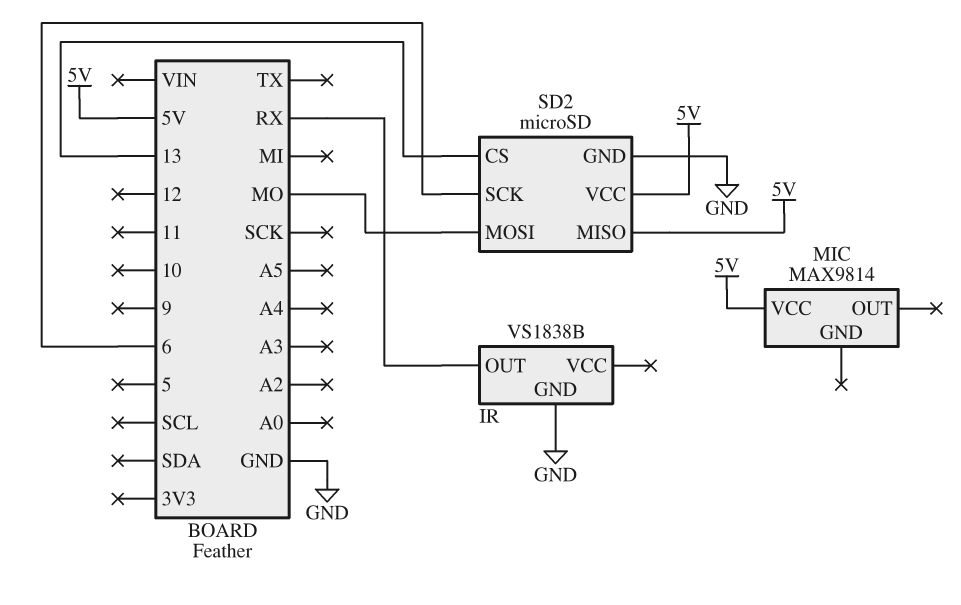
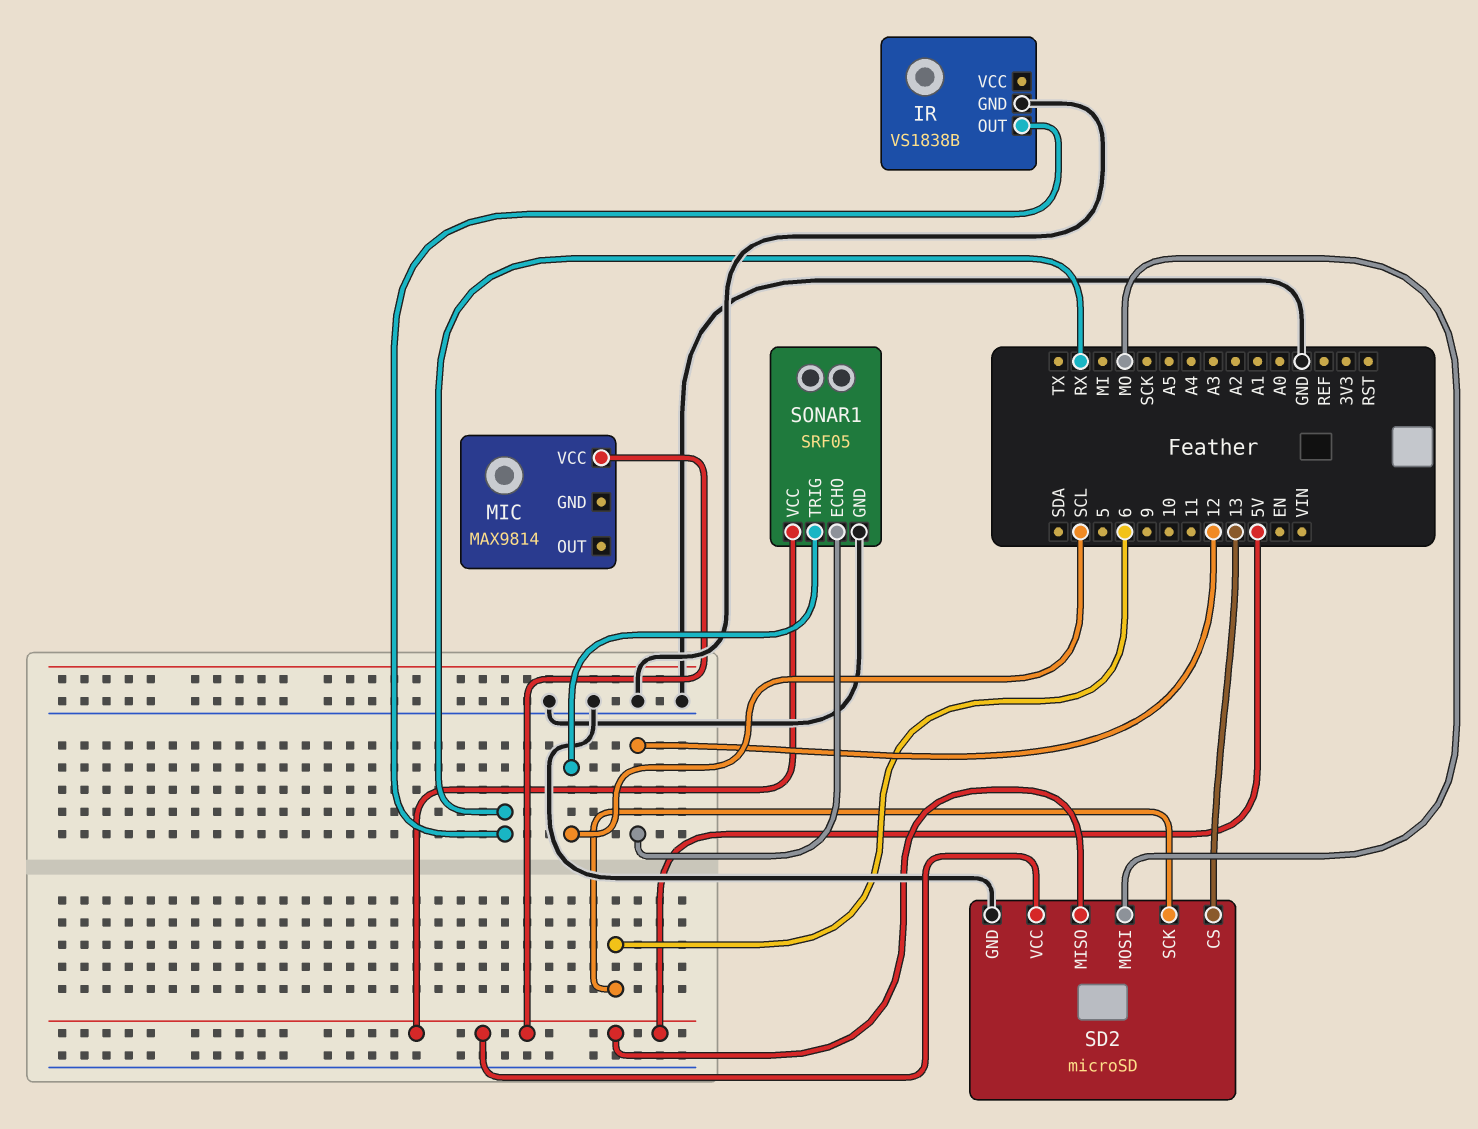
SONAR1: none -> SRF05
SONAR1 pin ECHO: none -> 12
SONAR1 pin GND: none -> GND
SONAR1 pin TRIG: none -> SCL
SONAR1 pin VCC: none -> 5V

